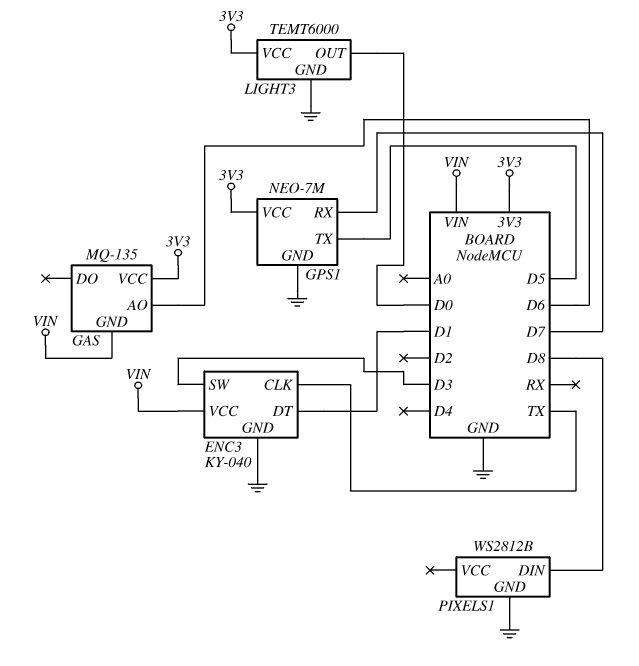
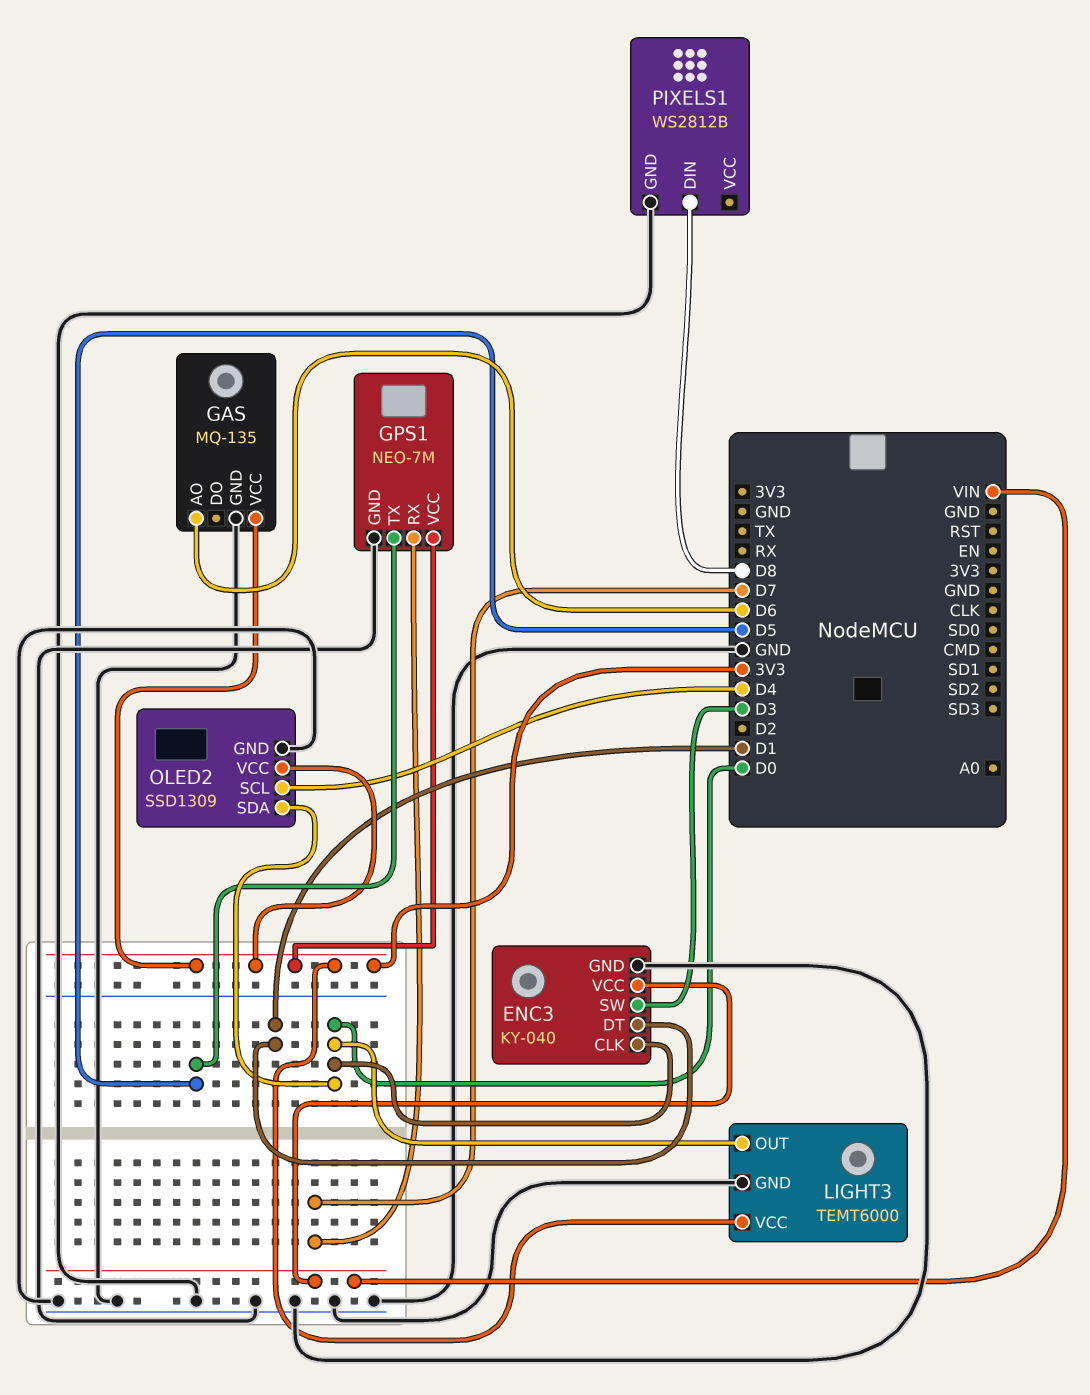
ENC3 pin CLK: TX -> D0
GAS pin GND: VIN -> GND
OLED2: none -> SSD1309
OLED2 pin GND: none -> GND
OLED2 pin SCL: none -> D4
OLED2 pin SDA: none -> D0
OLED2 pin VCC: none -> 3V3

